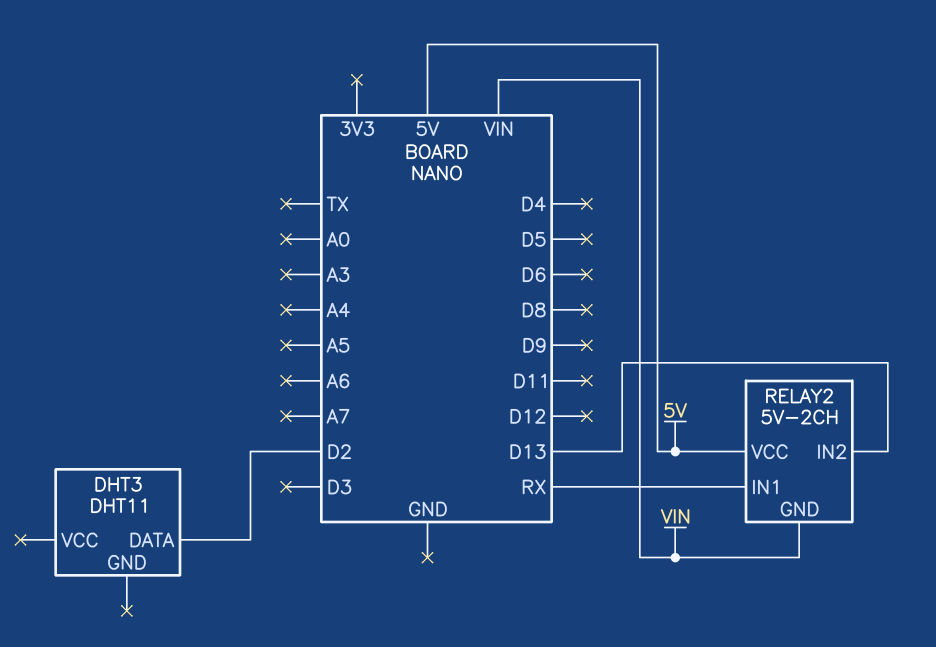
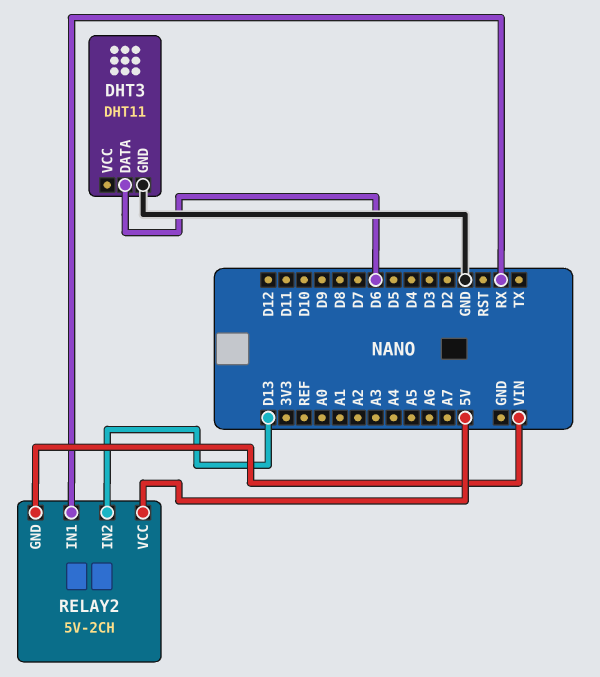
DHT3 pin DATA: D2 -> D6
DHT3 pin GND: none -> GND

